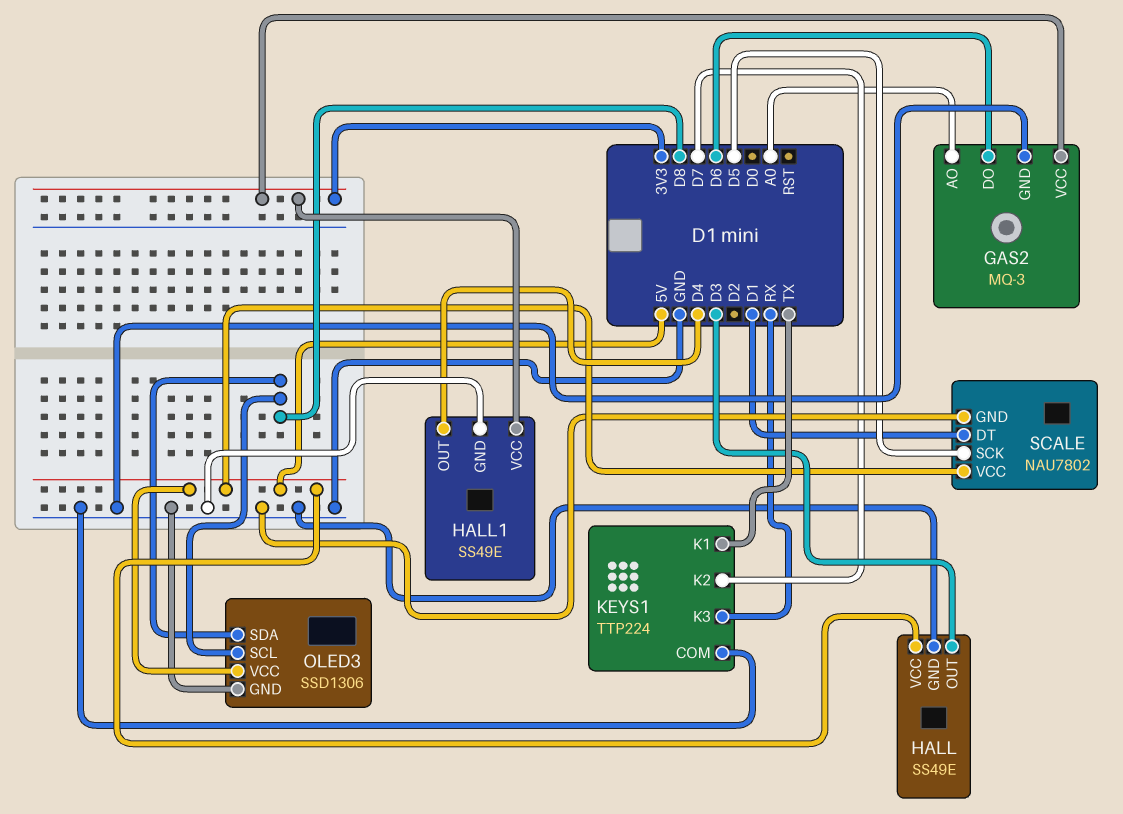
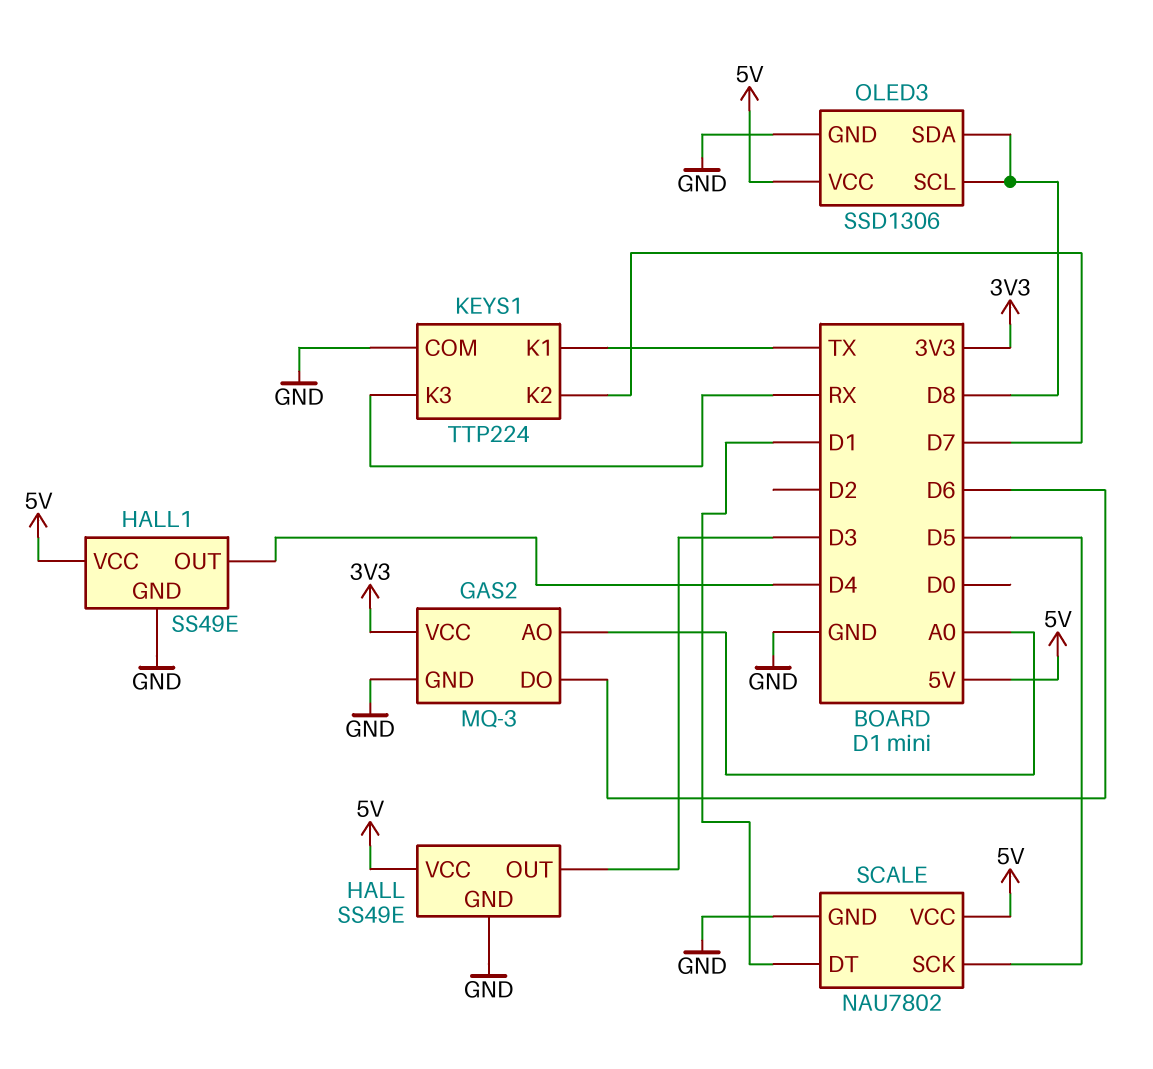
HALL1 pin VCC: 3V3 -> 5V

